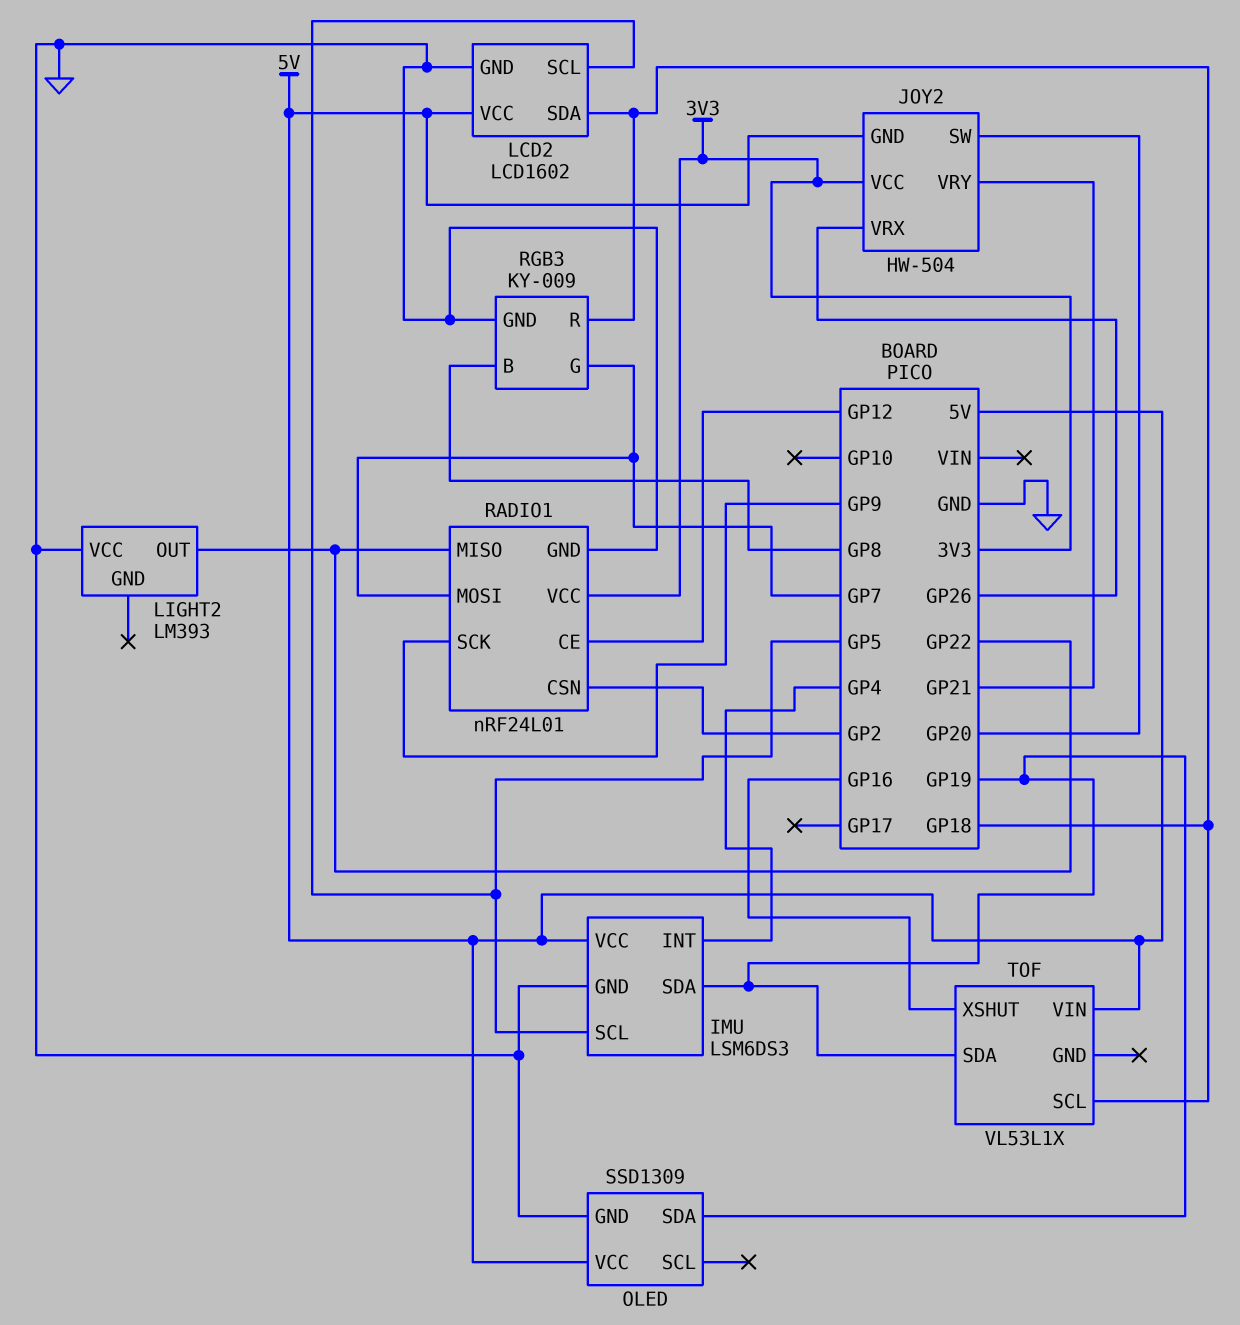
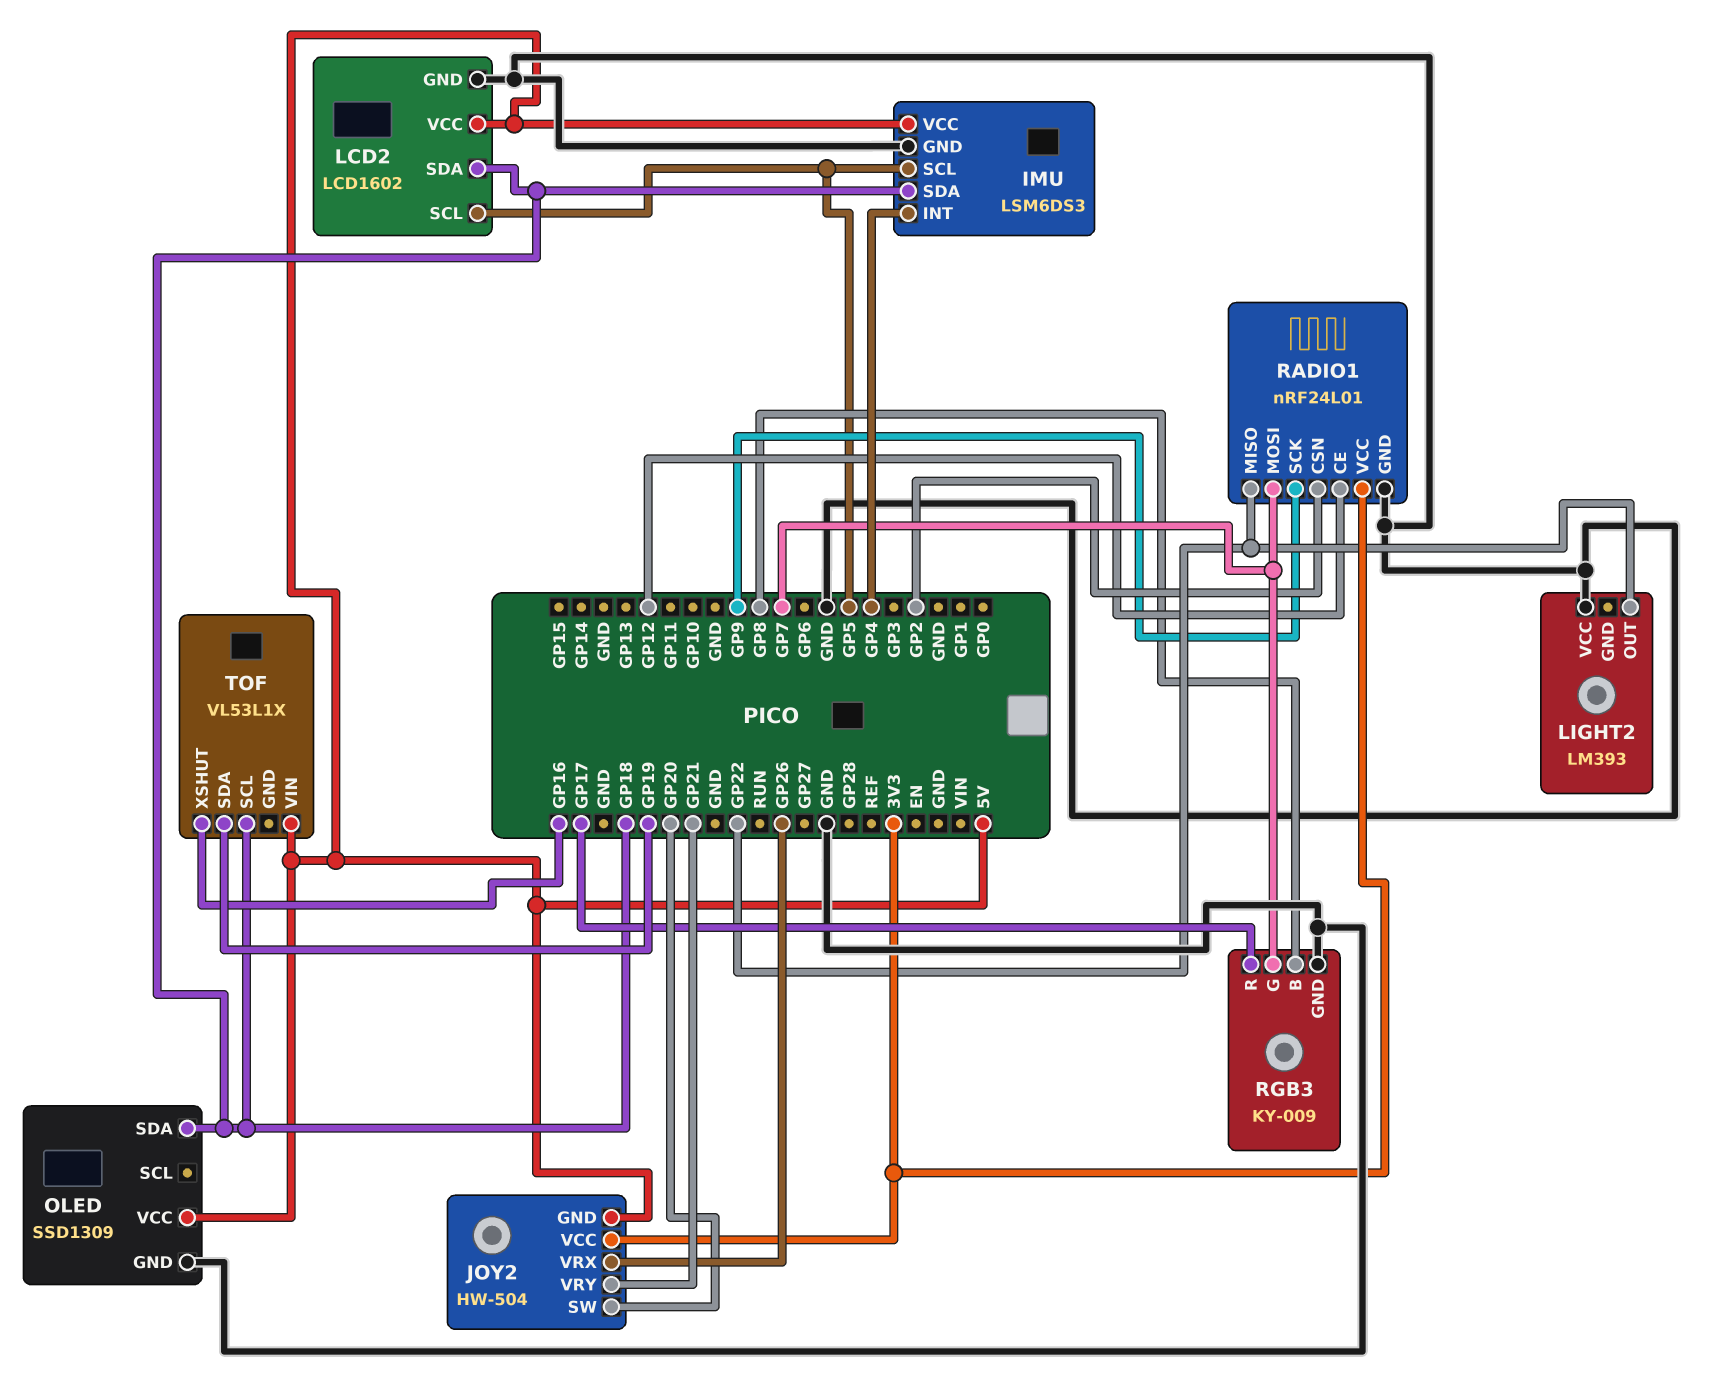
IMU pin SDA: GP19 -> GP18
OLED pin SDA: GP19 -> GP18
RGB3 pin R: GP18 -> GP17

